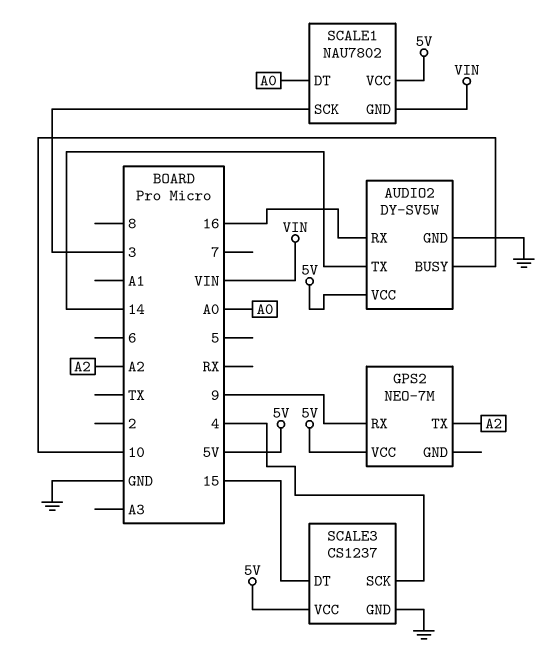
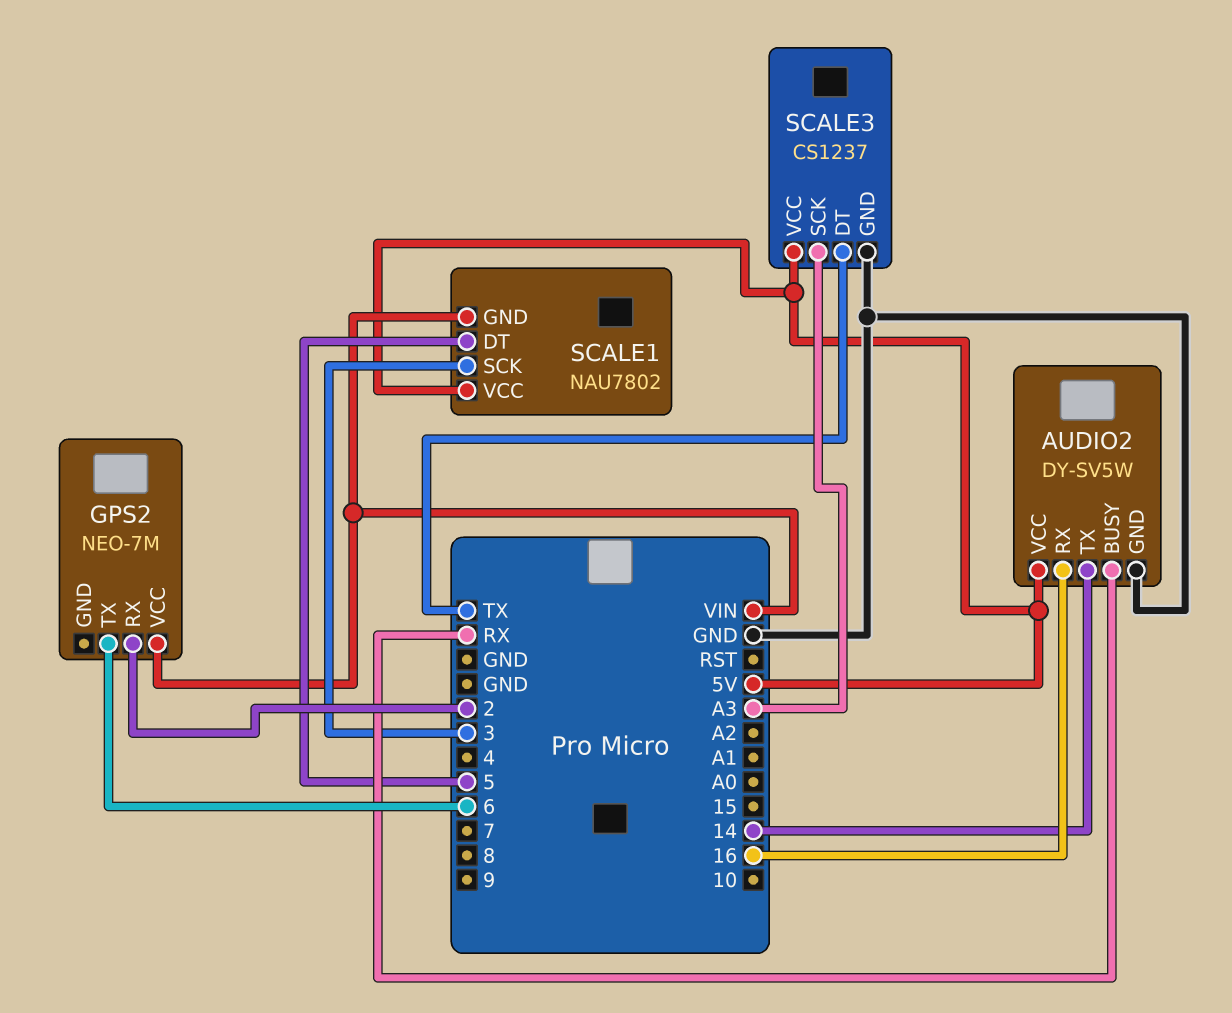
AUDIO2 pin BUSY: 10 -> RX
GPS2 pin RX: 9 -> 2
GPS2 pin TX: A2 -> 6
GPS2 pin VCC: 5V -> VIN
SCALE1 pin DT: A0 -> 5
SCALE3 pin DT: 15 -> TX
SCALE3 pin SCK: 4 -> A3

